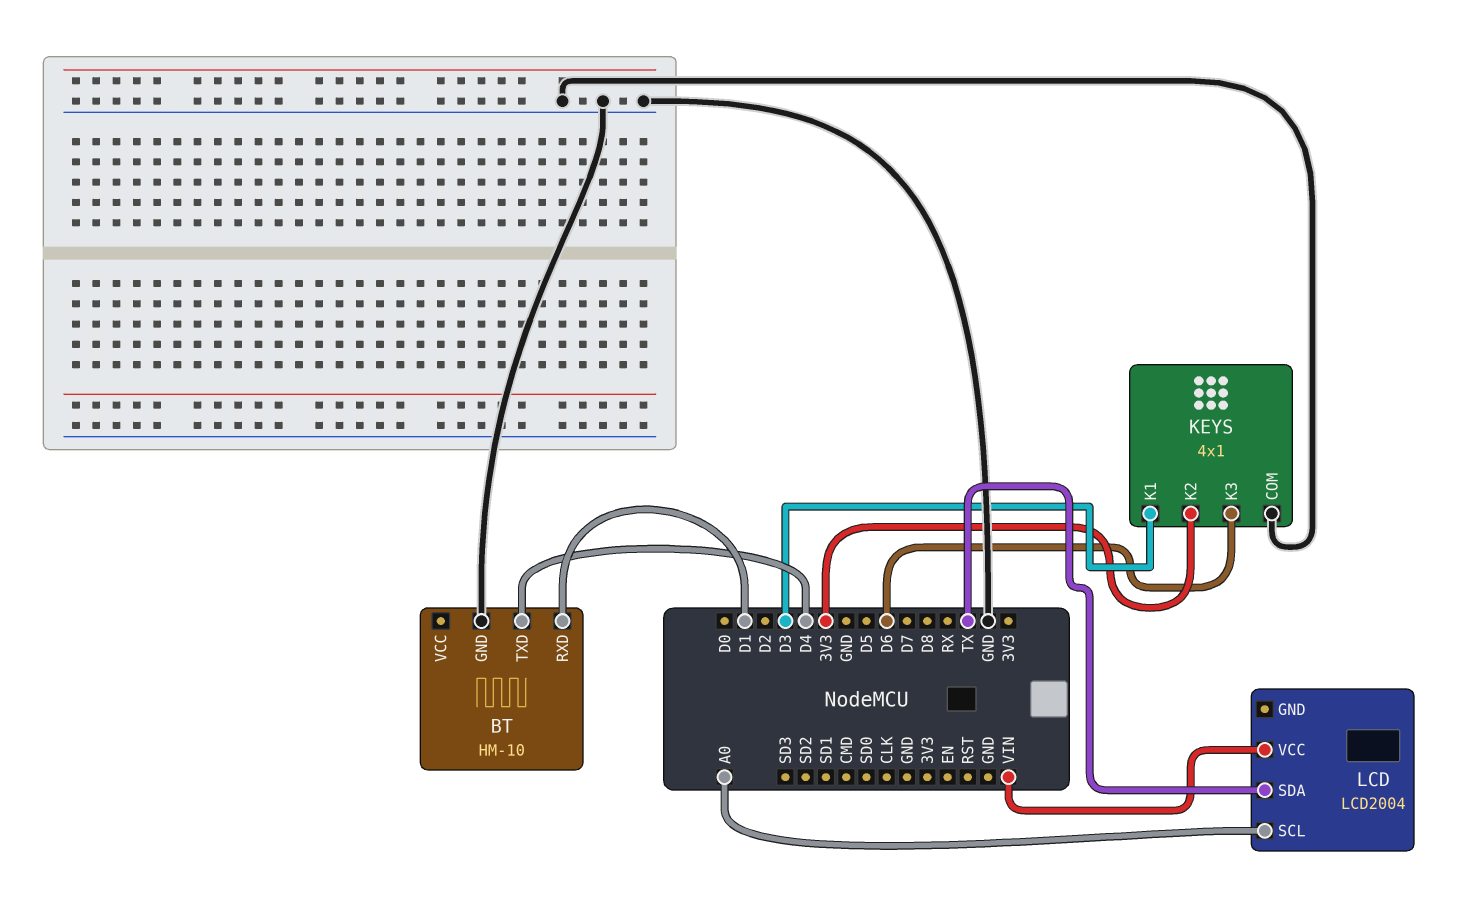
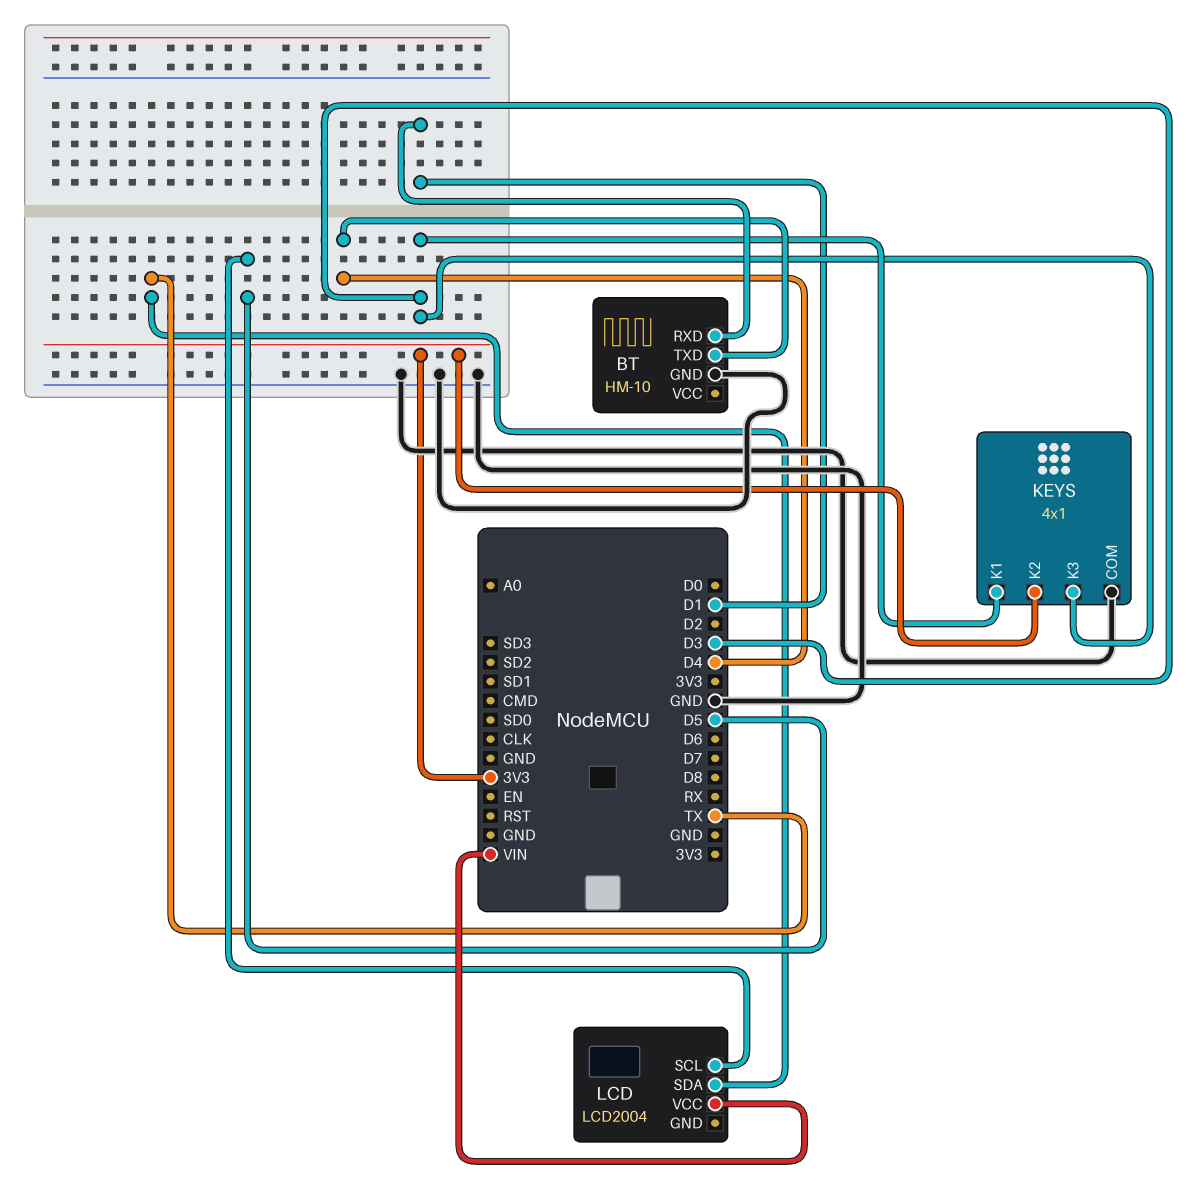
KEYS pin K3: D6 -> D3
LCD pin SCL: A0 -> D5

